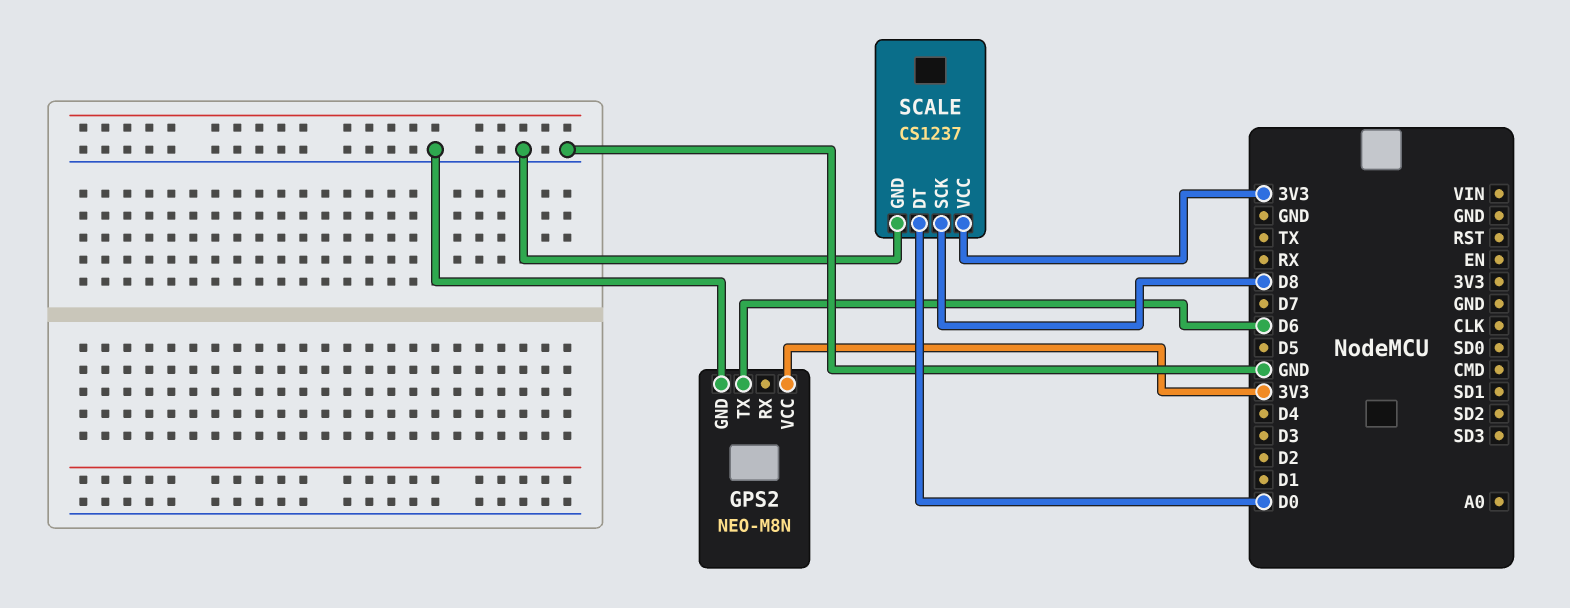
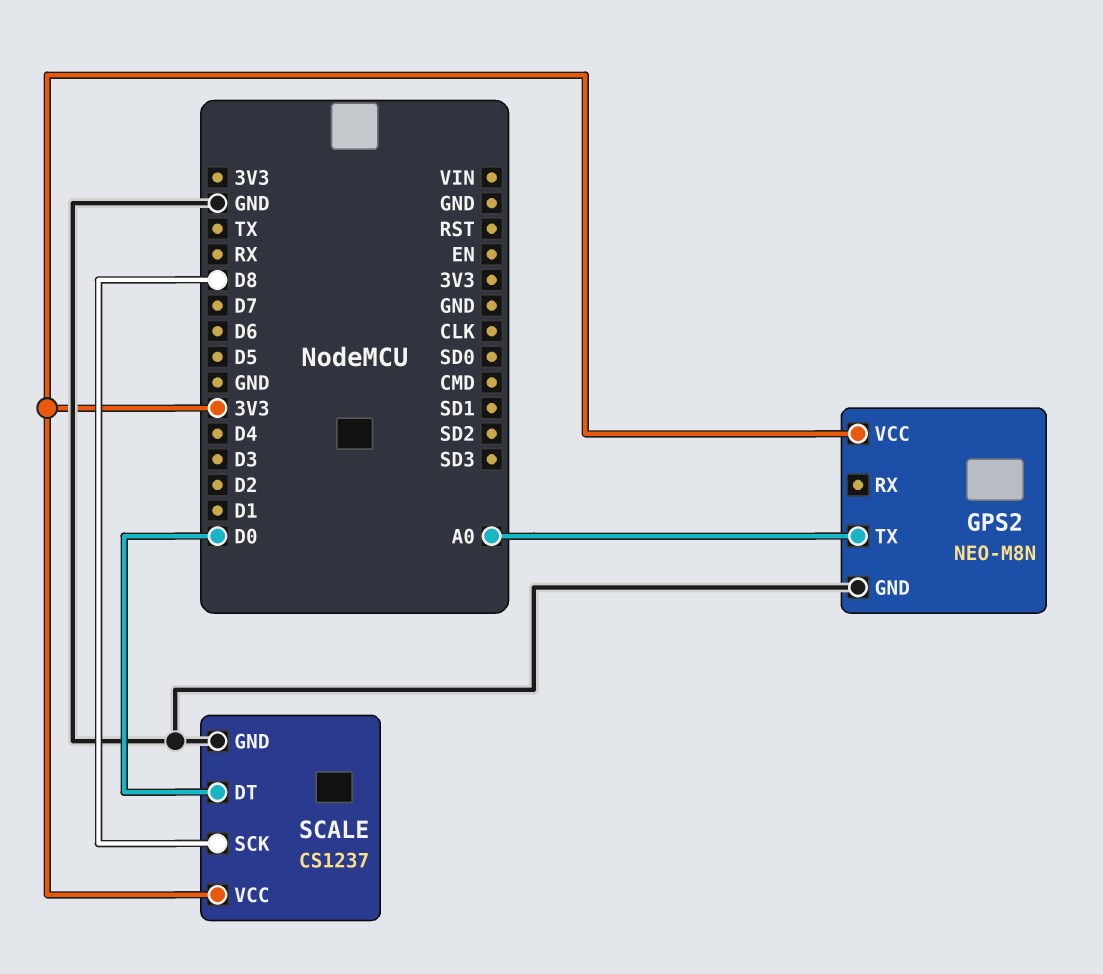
GPS2 pin TX: D6 -> A0

